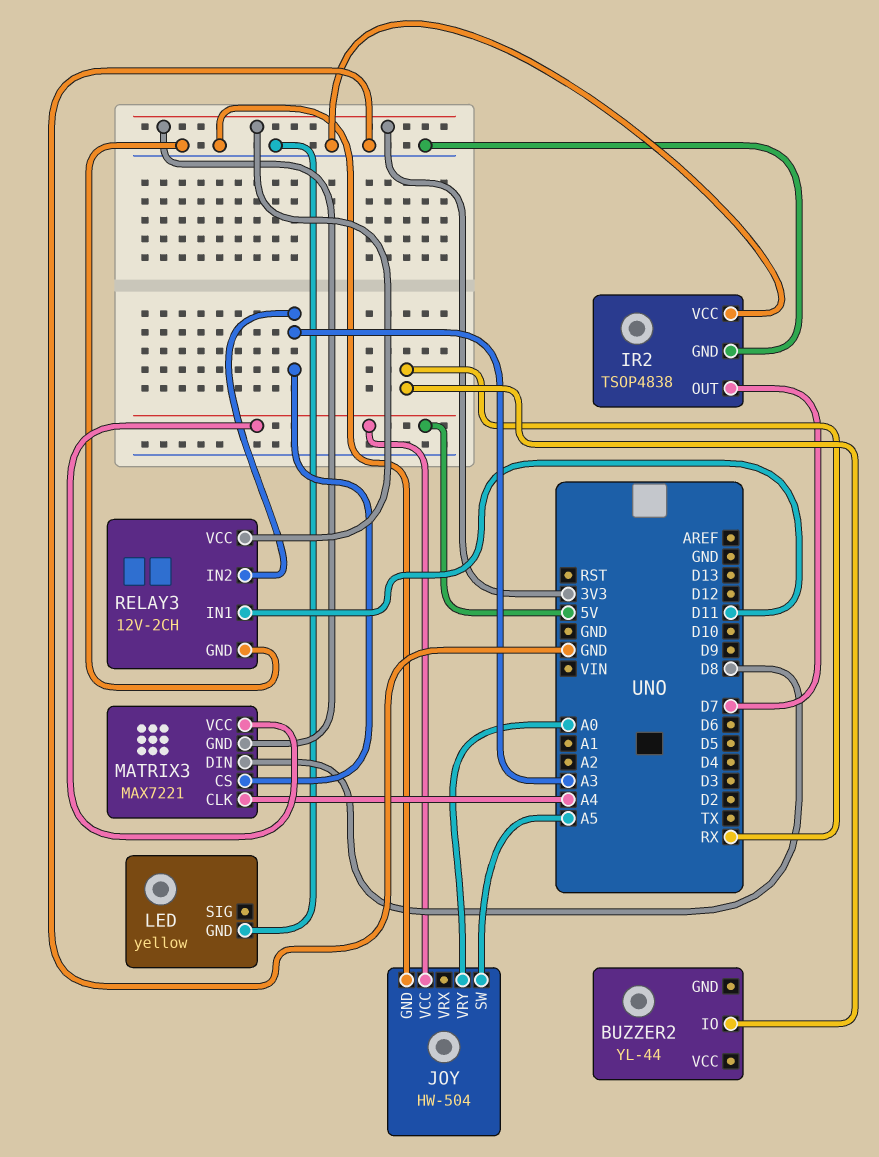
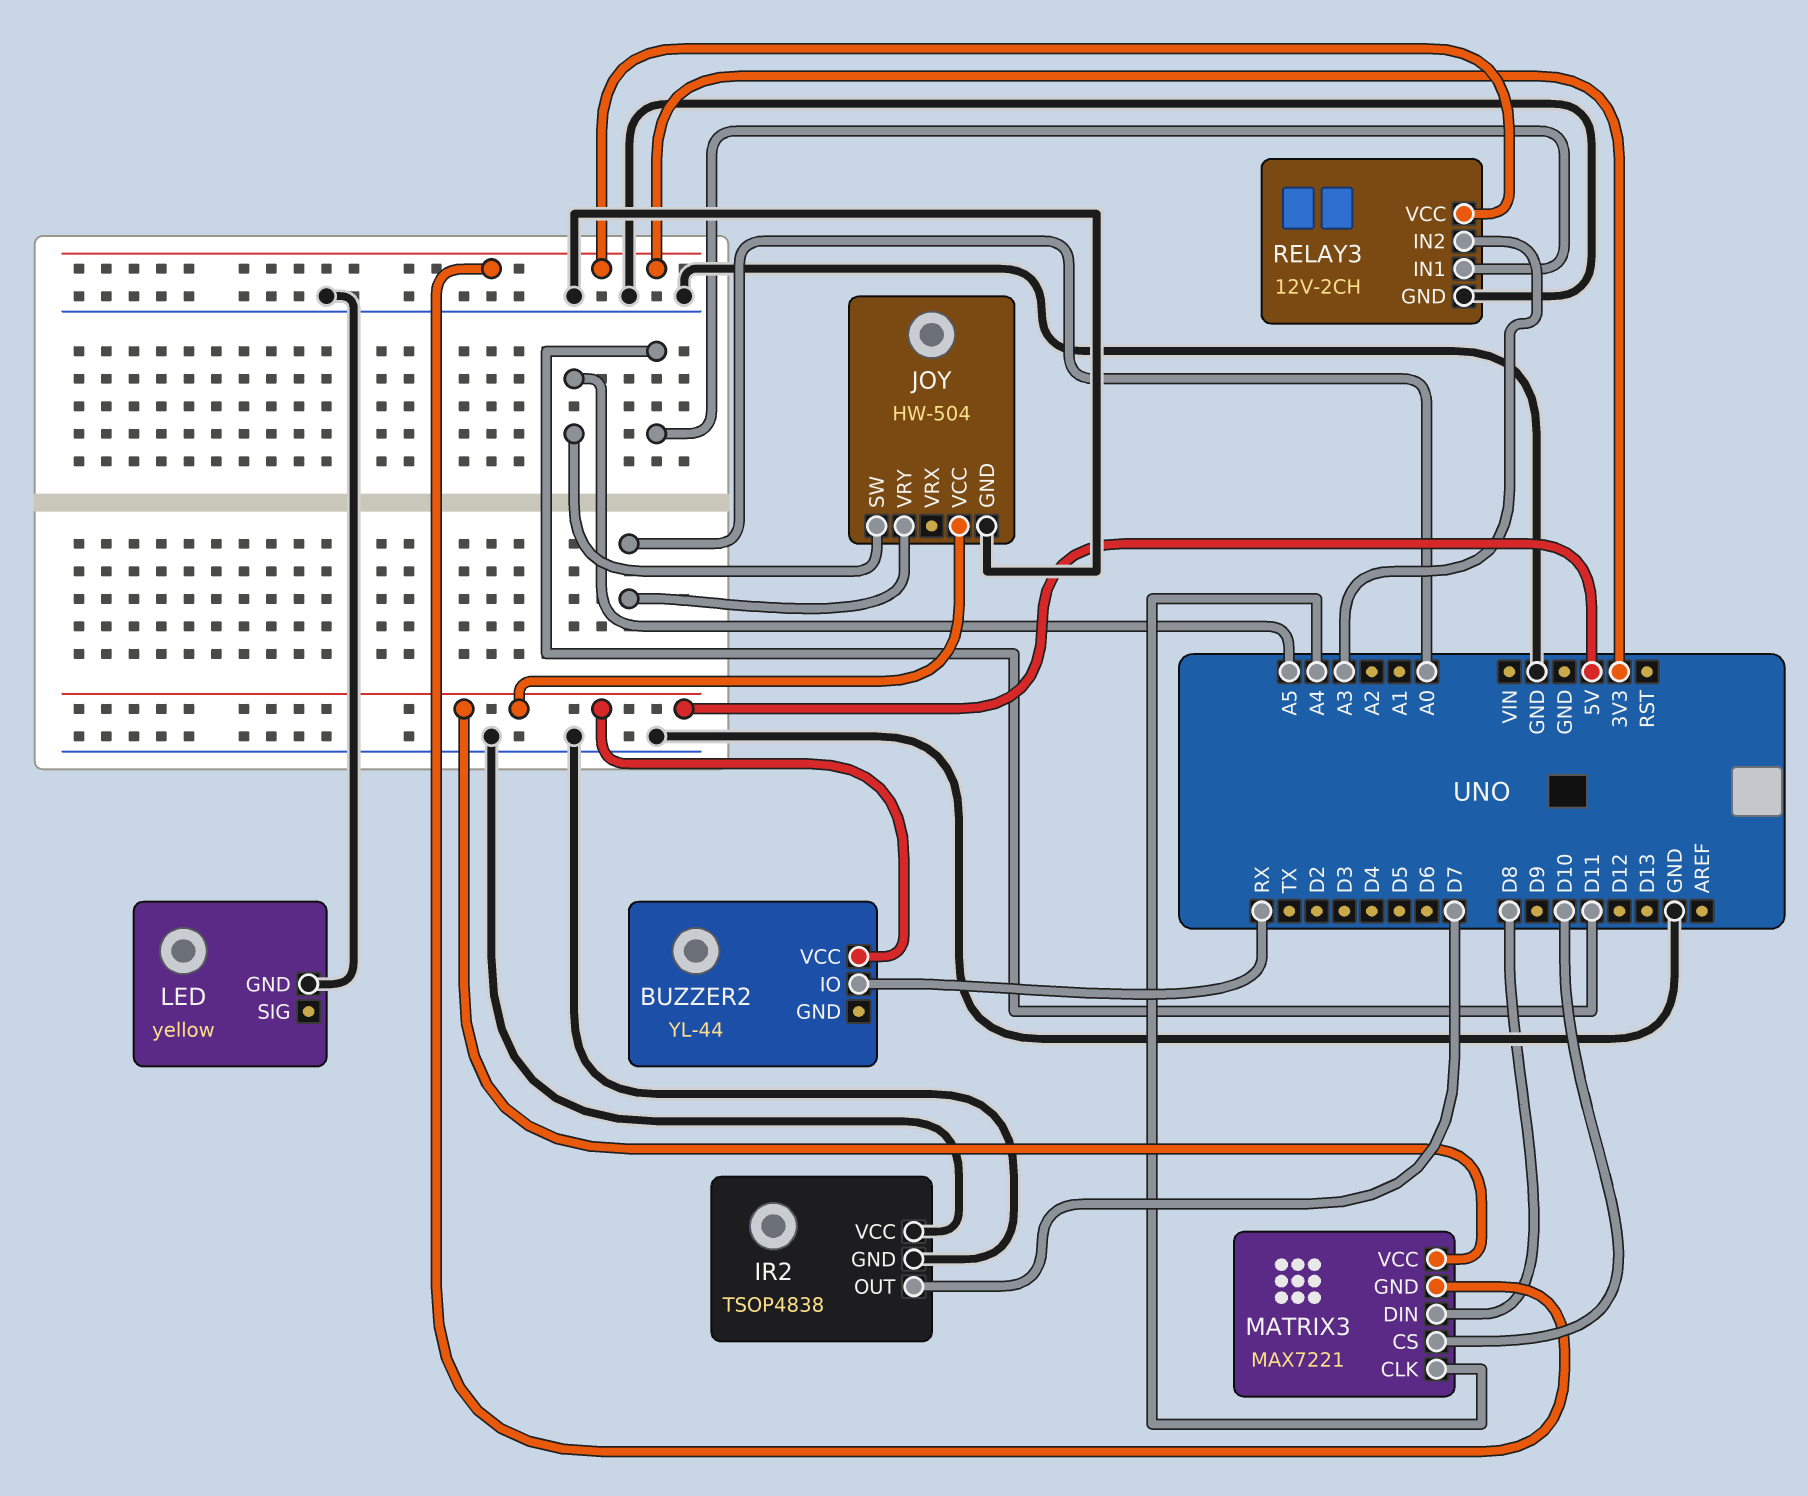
BUZZER2 pin VCC: none -> 5V
MATRIX3 pin CS: A3 -> D10

